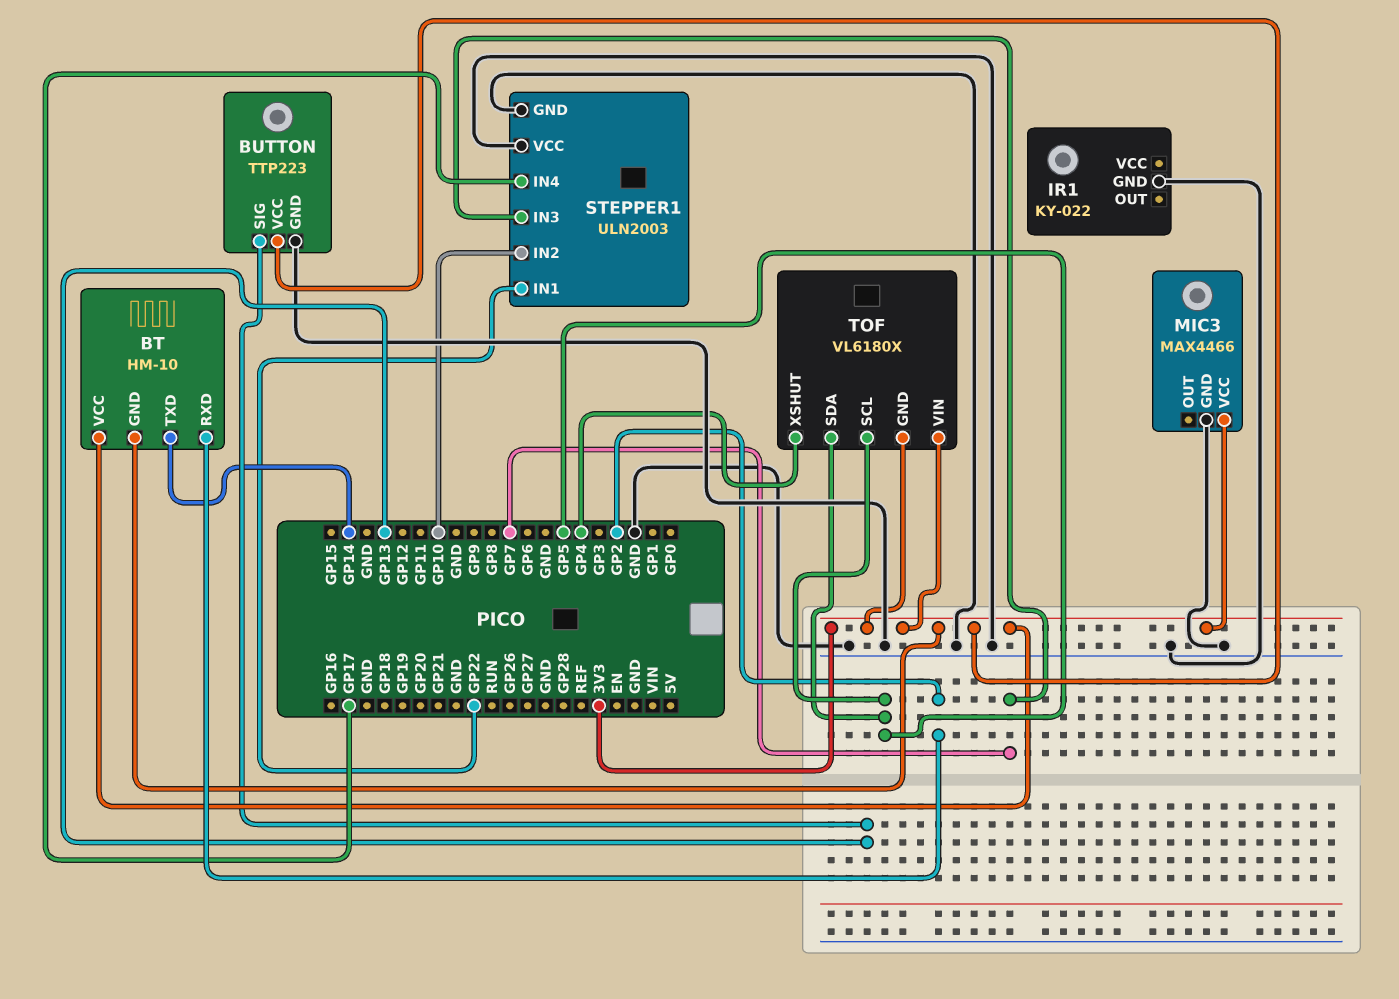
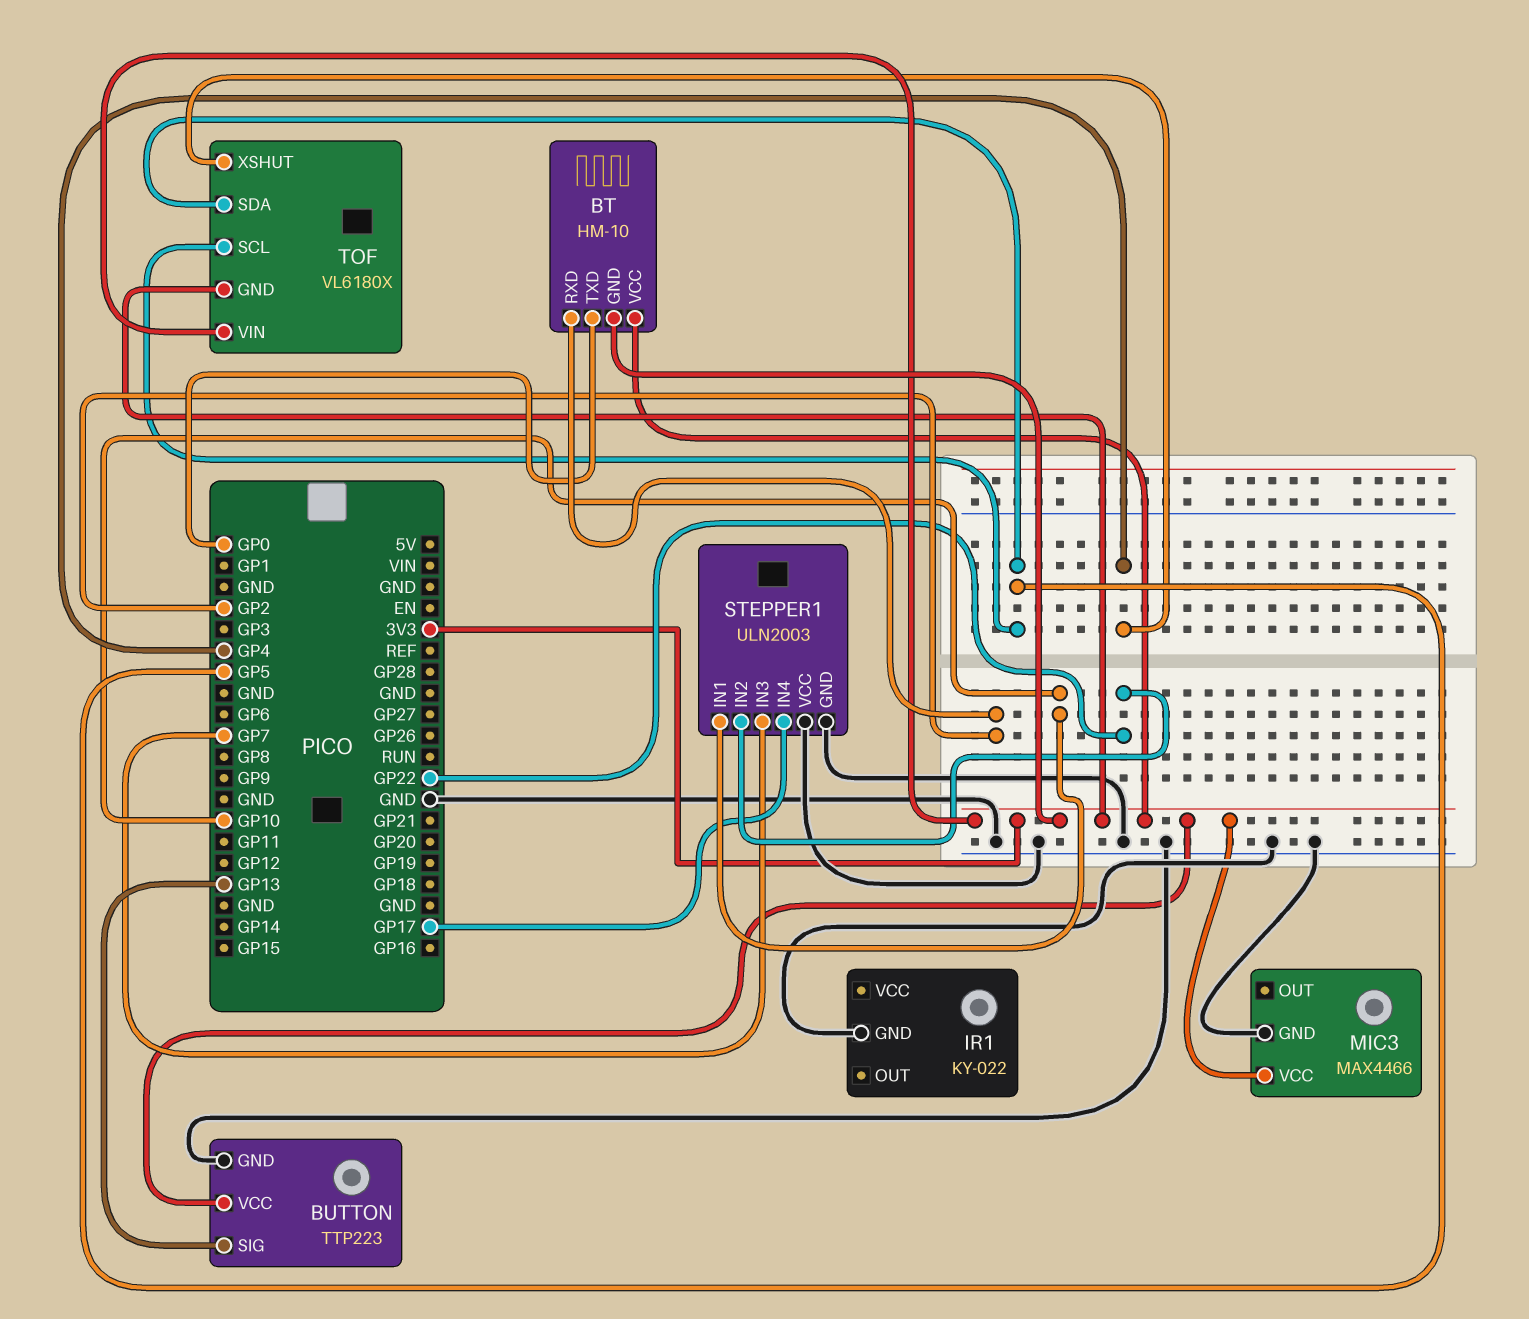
BT pin TXD: GP14 -> GP0
STEPPER1 pin IN1: GP22 -> GP10
STEPPER1 pin IN2: GP10 -> GP22

